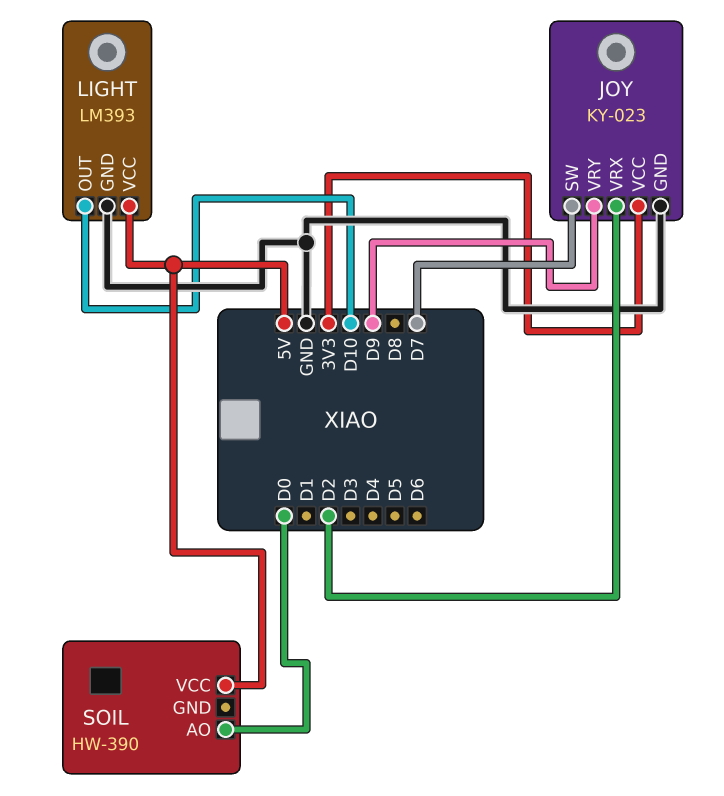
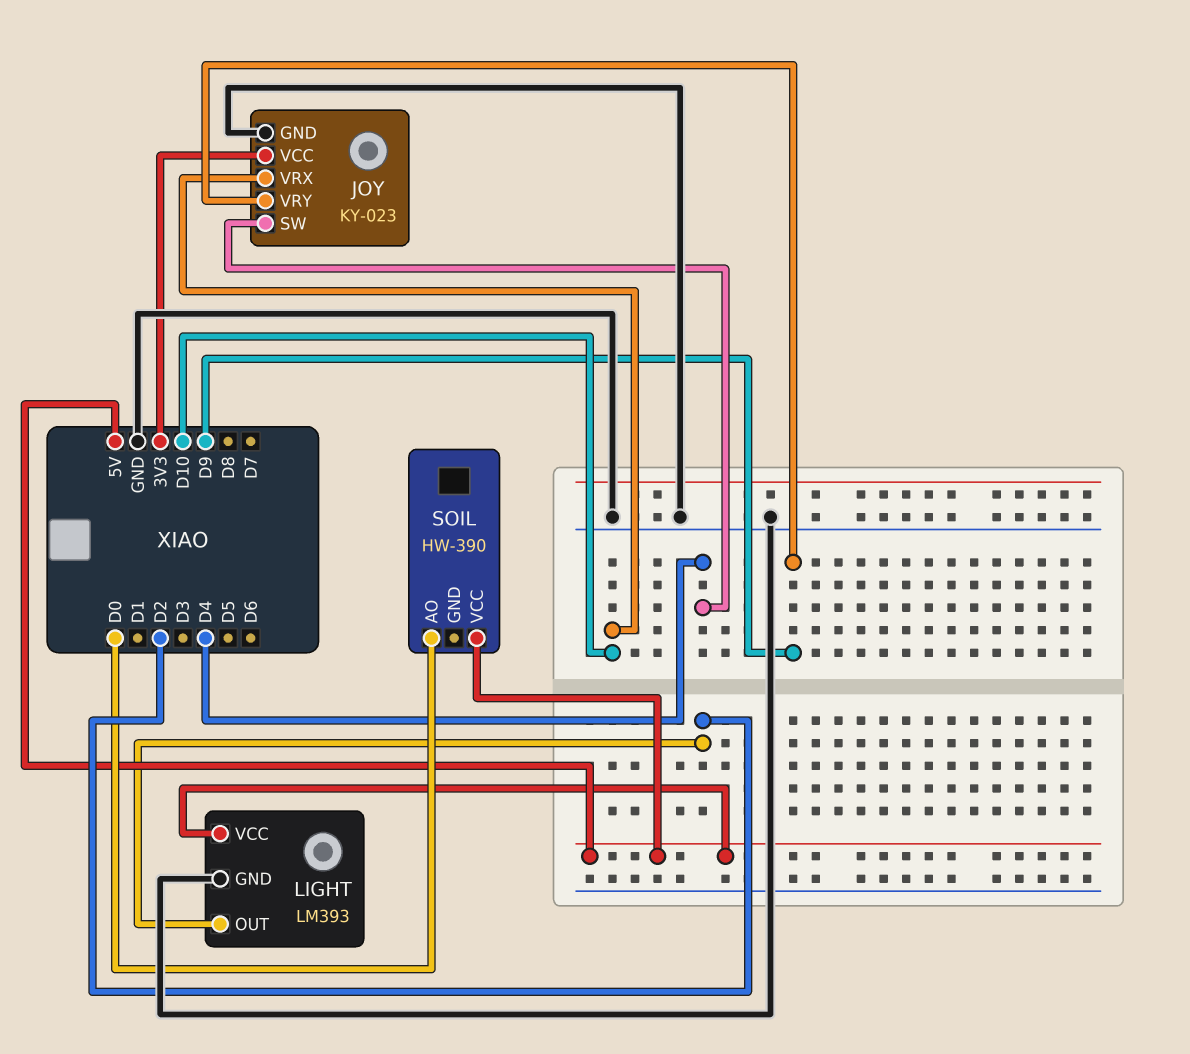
JOY pin SW: D7 -> D4
JOY pin VRX: D2 -> D10
LIGHT pin OUT: D10 -> D2

